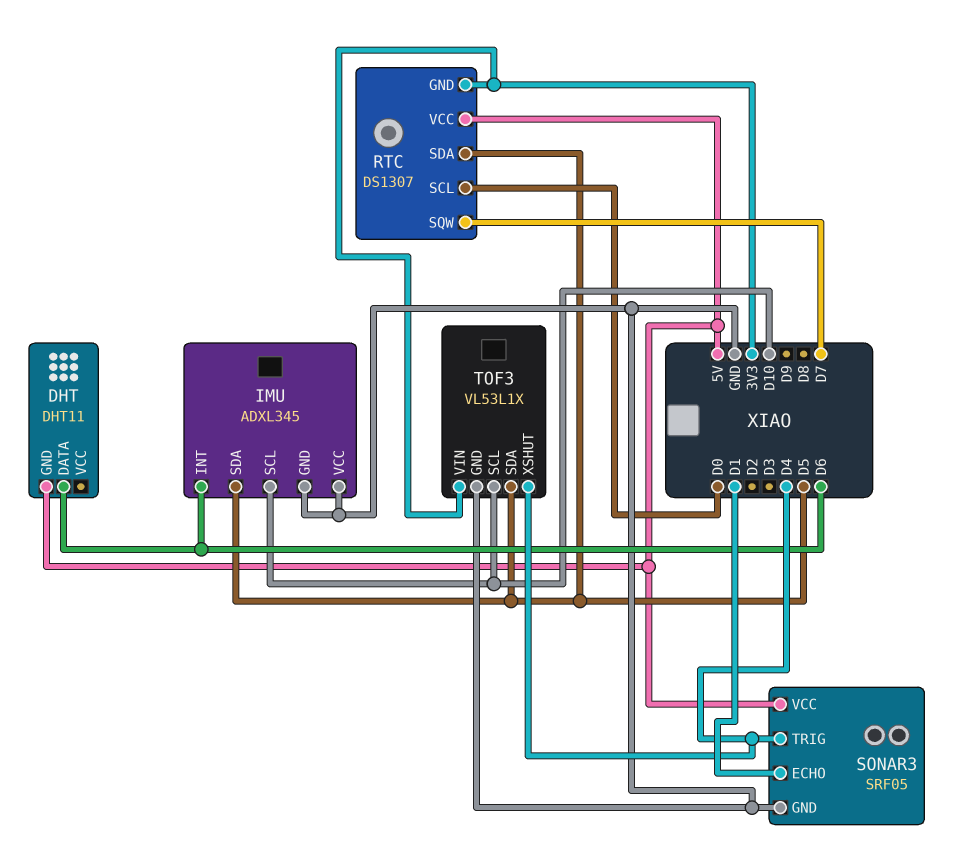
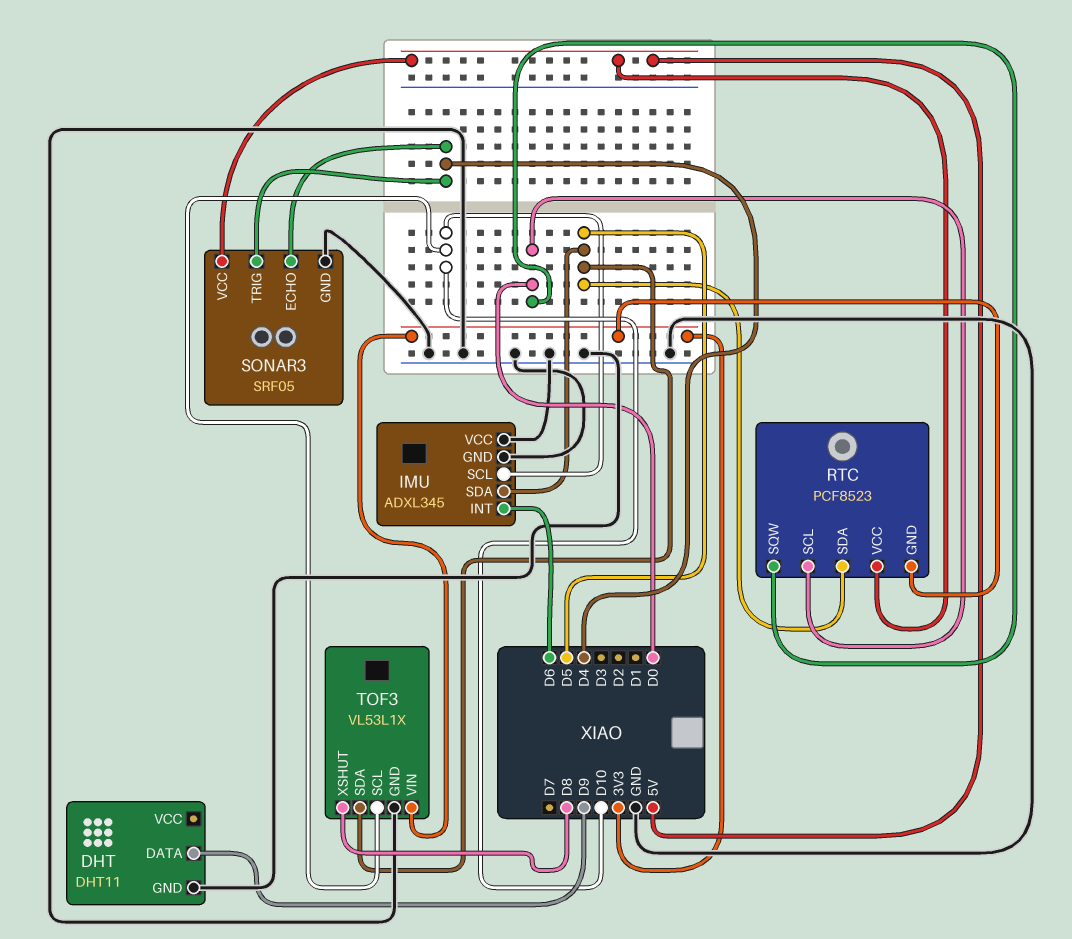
DHT pin DATA: D6 -> D9
DHT pin GND: 5V -> GND
RTC: DS1307 -> PCF8523
RTC pin SQW: D7 -> D0
SONAR3 pin ECHO: D1 -> D4
TOF3 pin XSHUT: D4 -> D8

